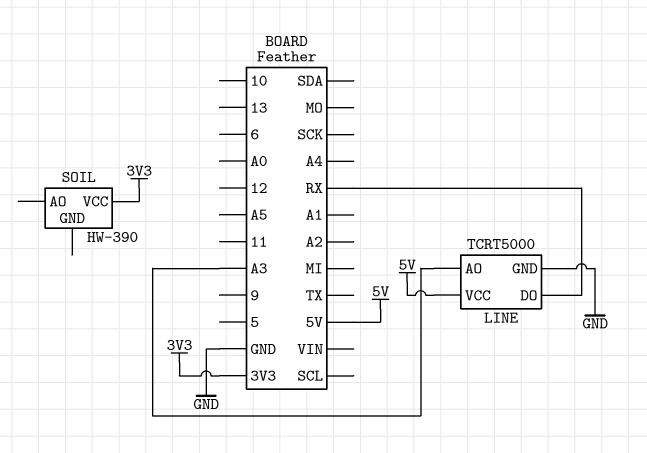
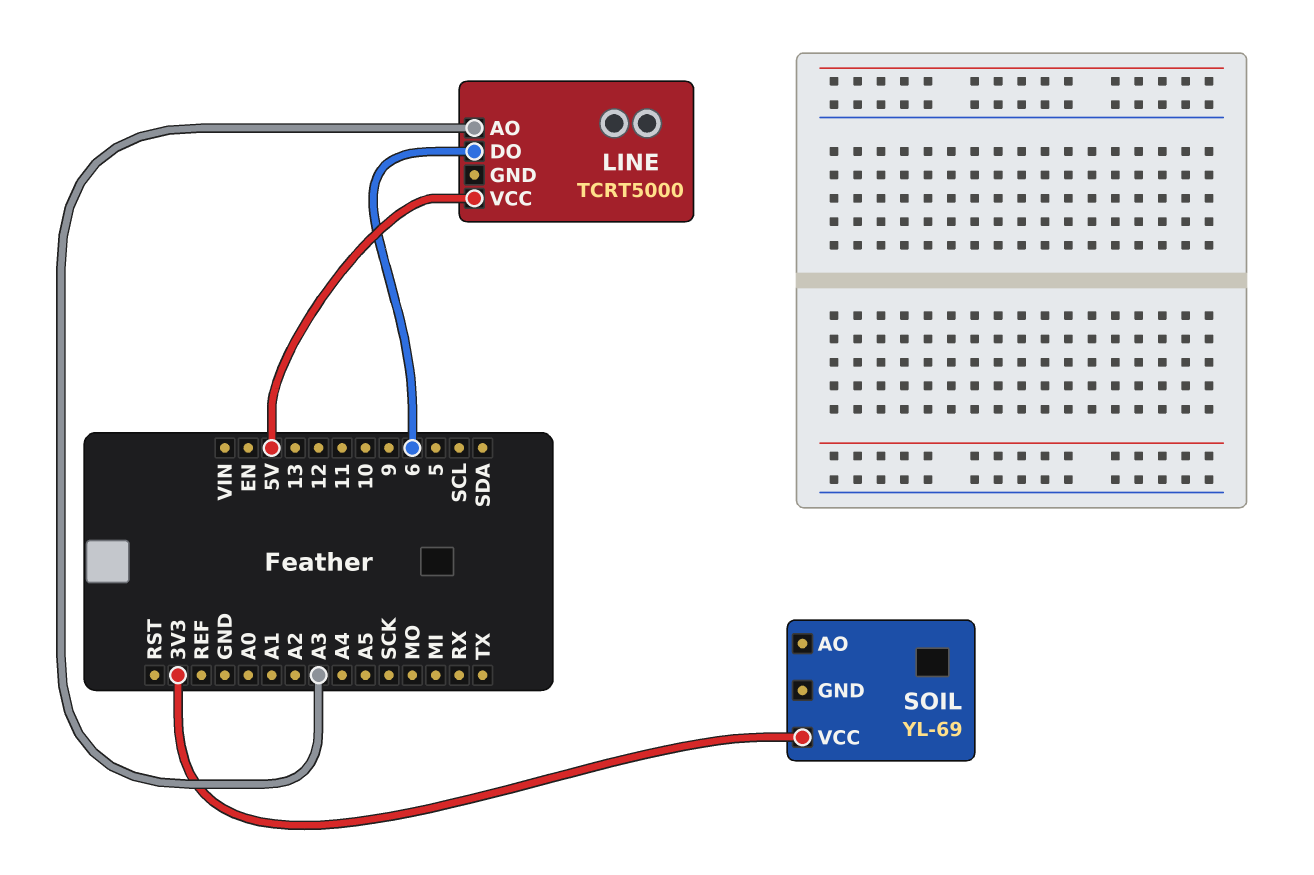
LINE pin DO: RX -> 6
LINE pin GND: GND -> none
SOIL: HW-390 -> YL-69

